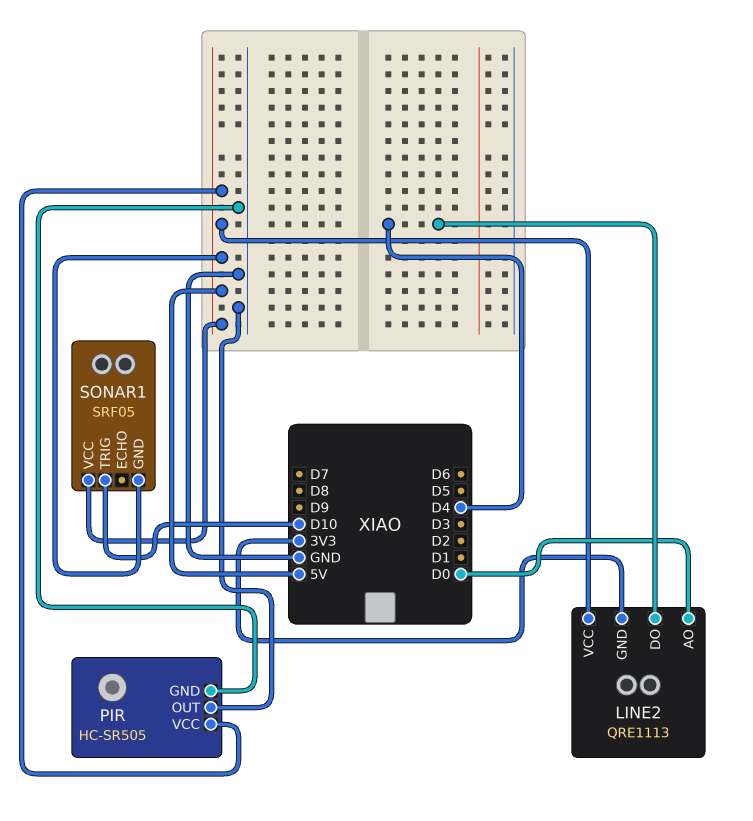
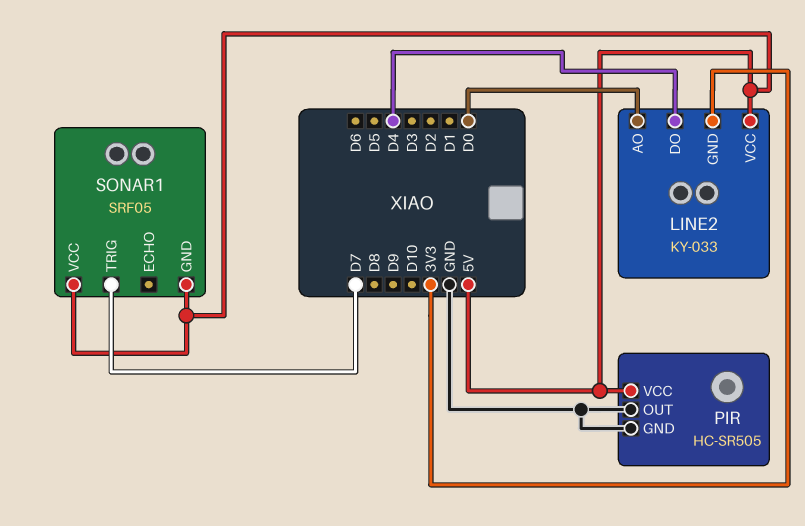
LINE2: QRE1113 -> KY-033
SONAR1 pin TRIG: D10 -> D7

